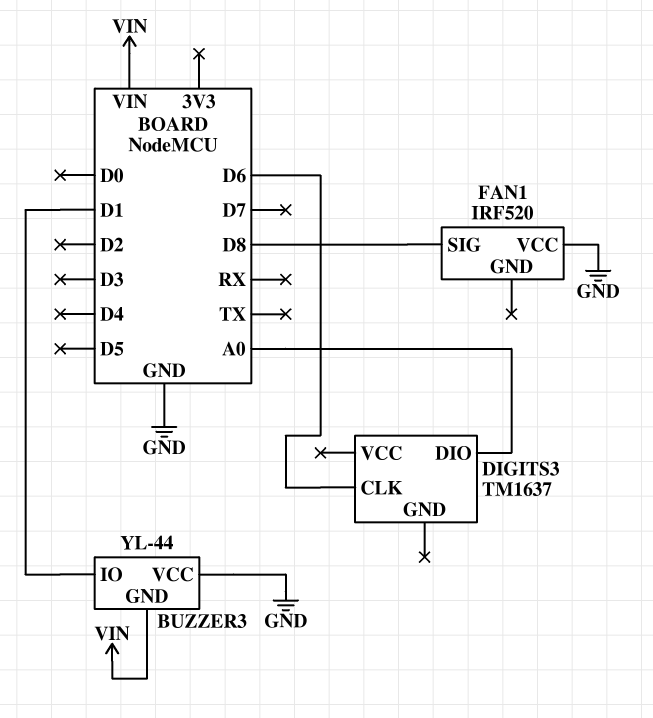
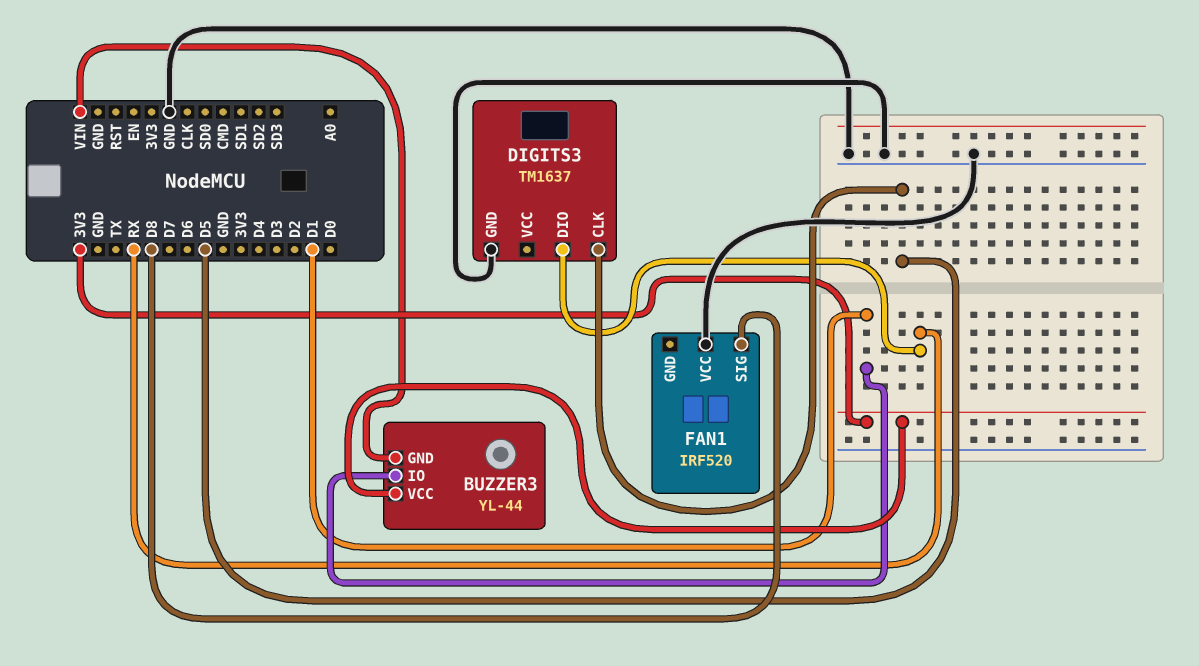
BUZZER3 pin VCC: GND -> 3V3
DIGITS3 pin CLK: D6 -> D5
DIGITS3 pin DIO: A0 -> RX
DIGITS3 pin GND: none -> GND

